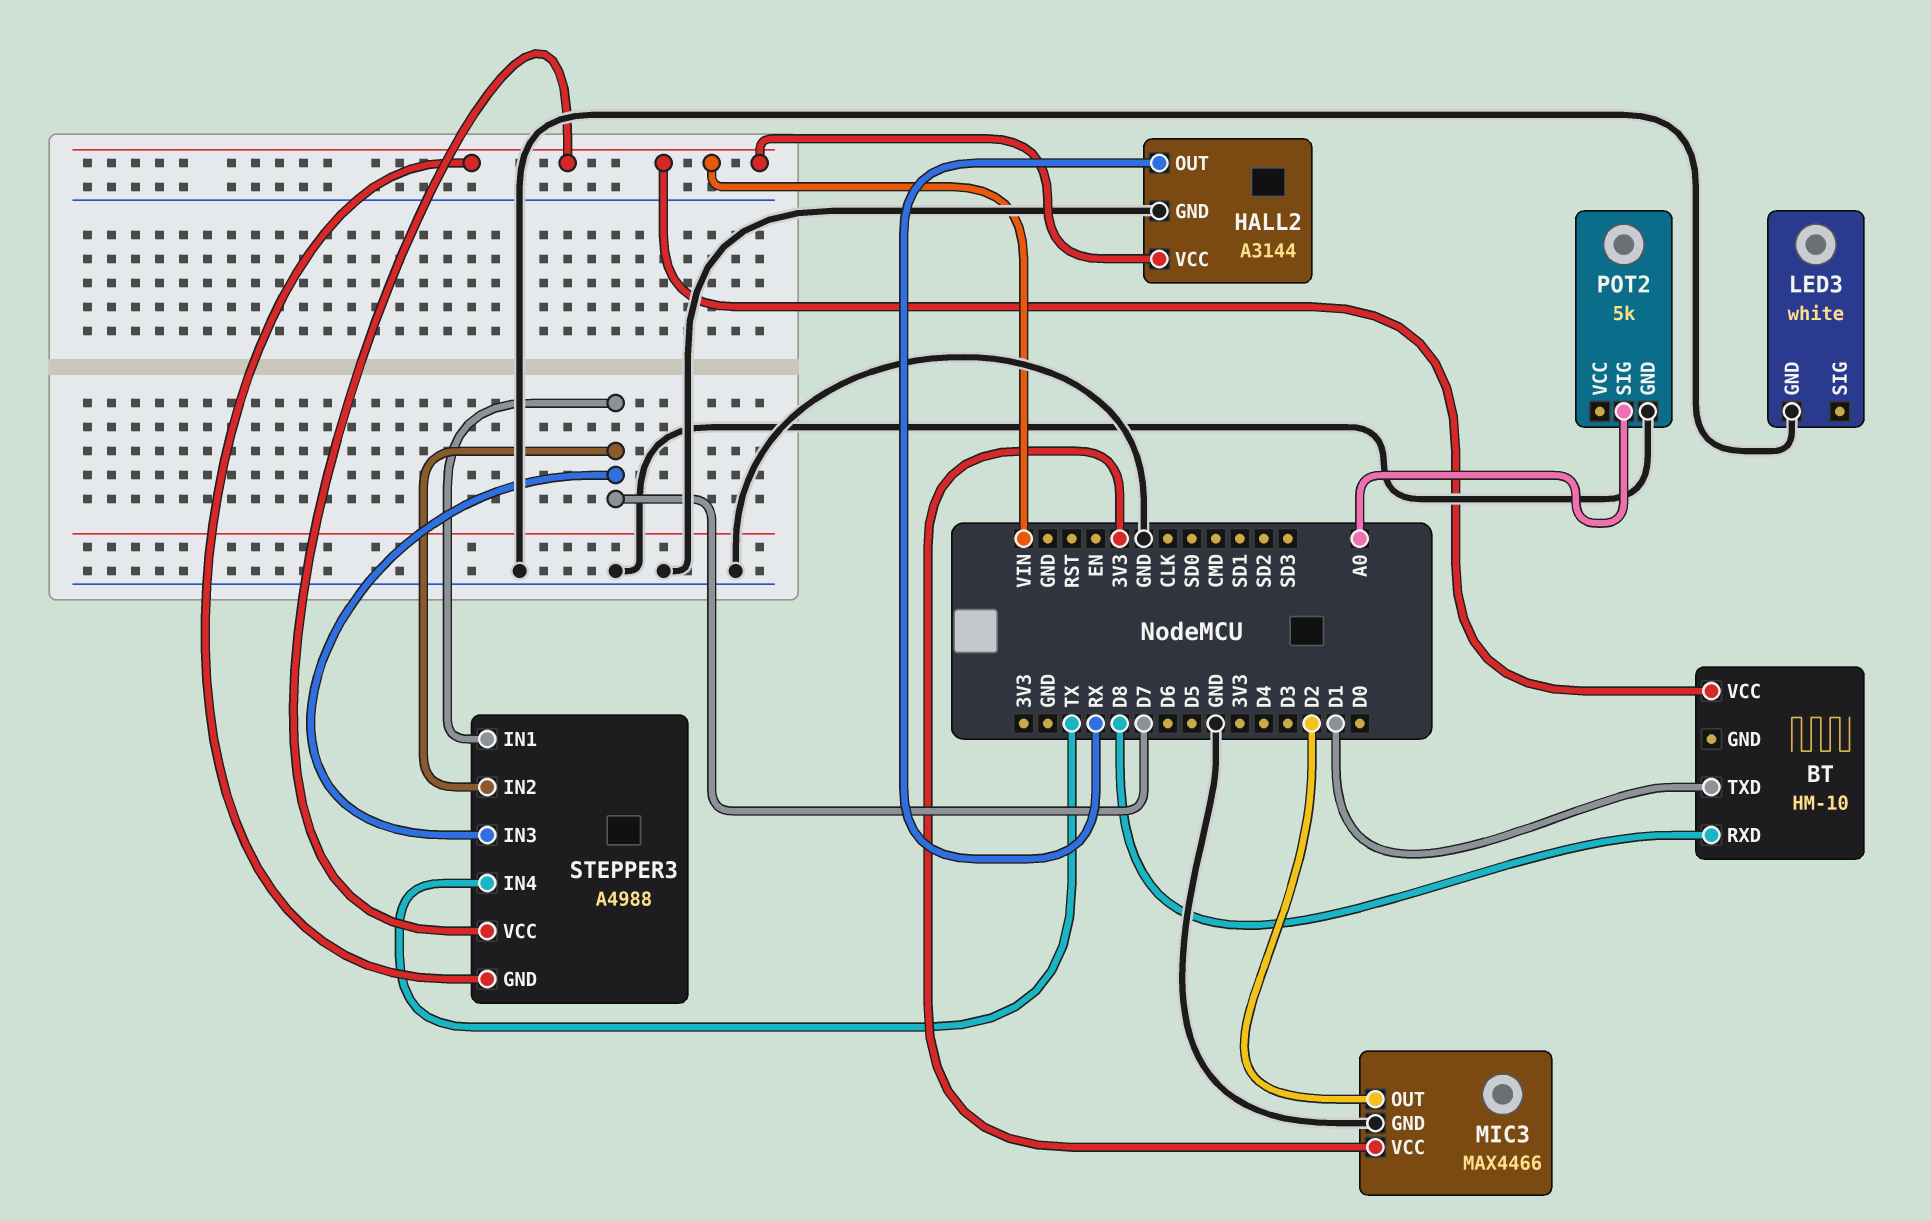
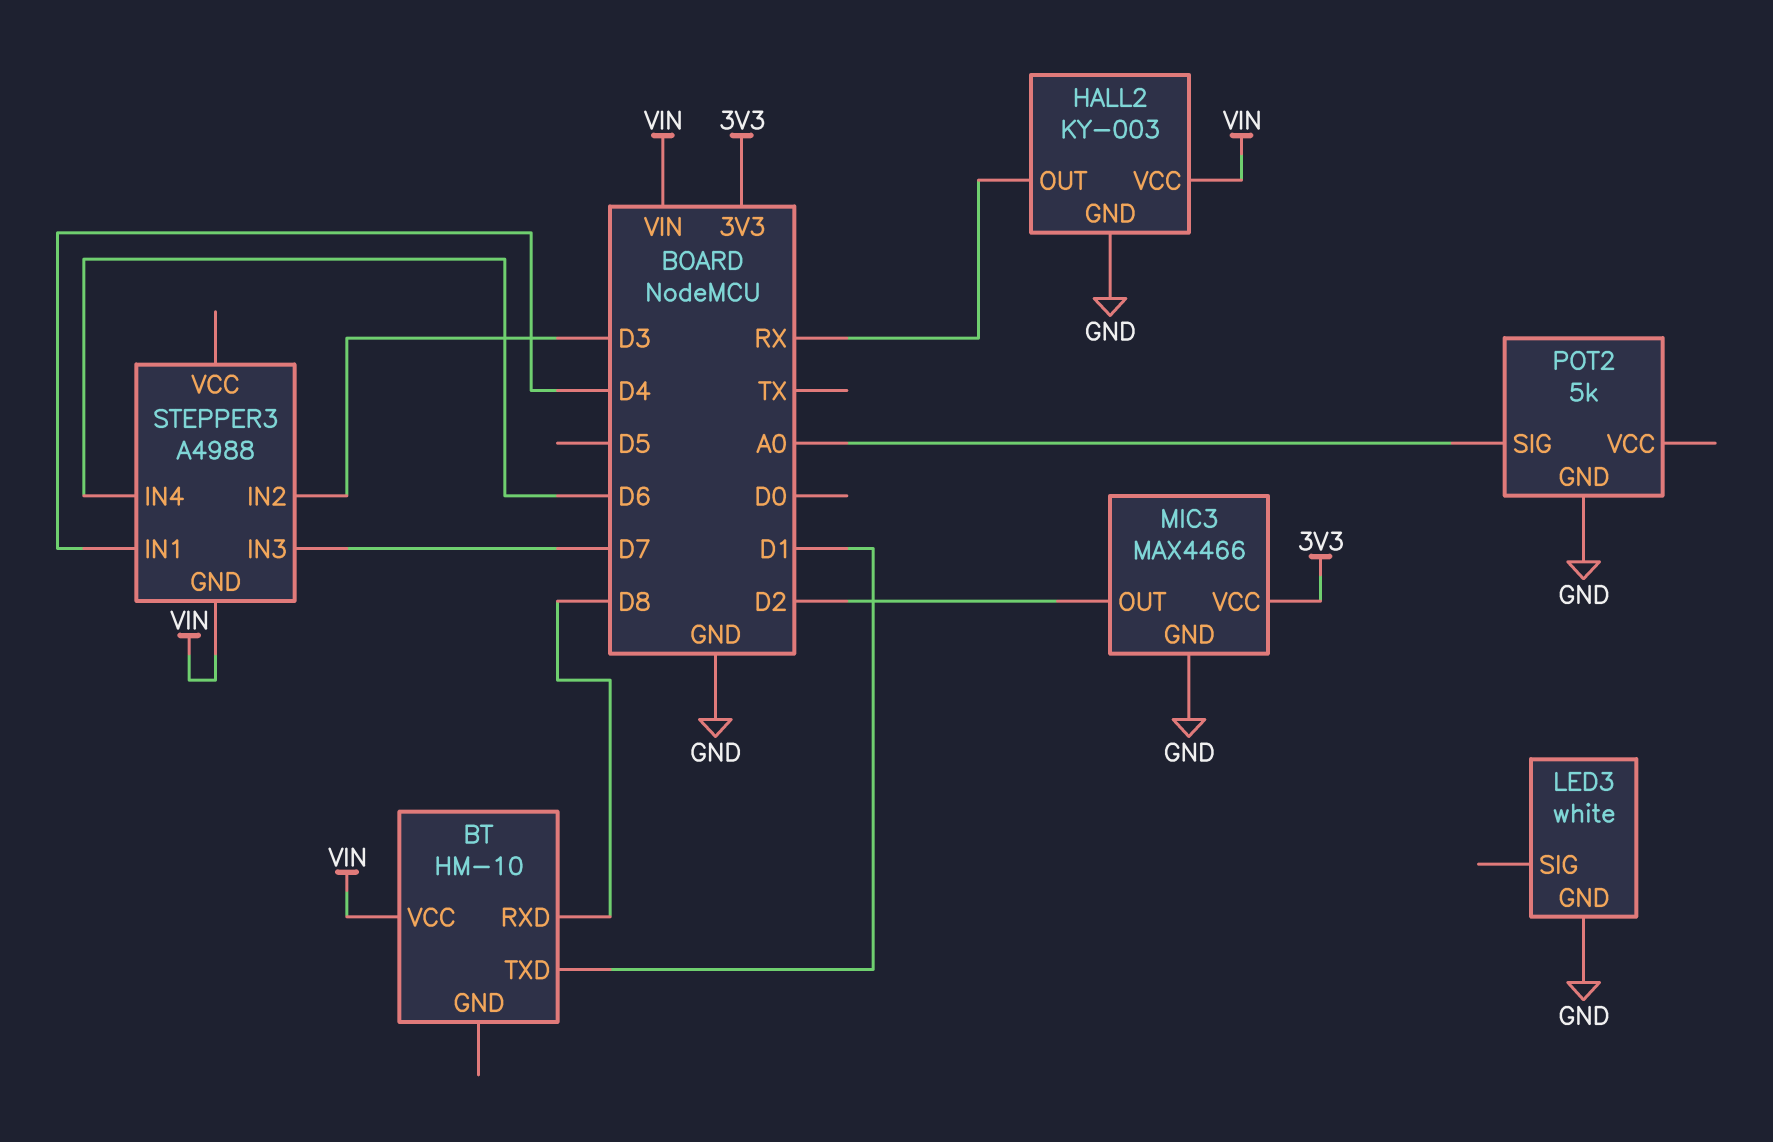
HALL2: A3144 -> KY-003
STEPPER3 pin IN1: D7 -> D4
STEPPER3 pin IN2: D7 -> D3
STEPPER3 pin IN4: TX -> D6
STEPPER3 pin VCC: VIN -> none

